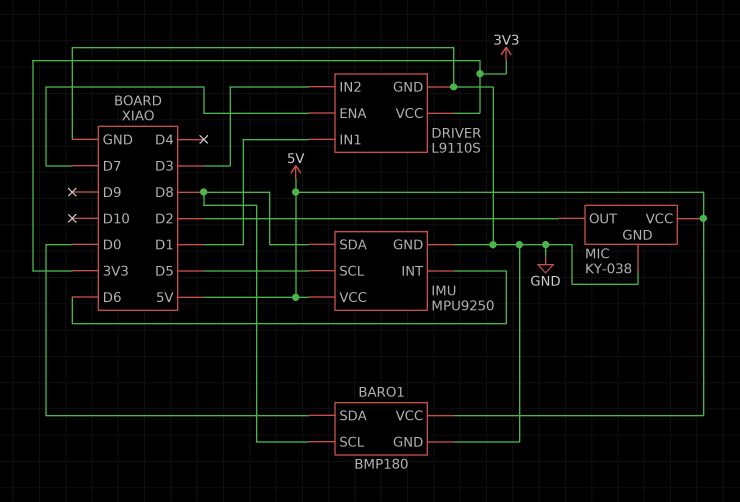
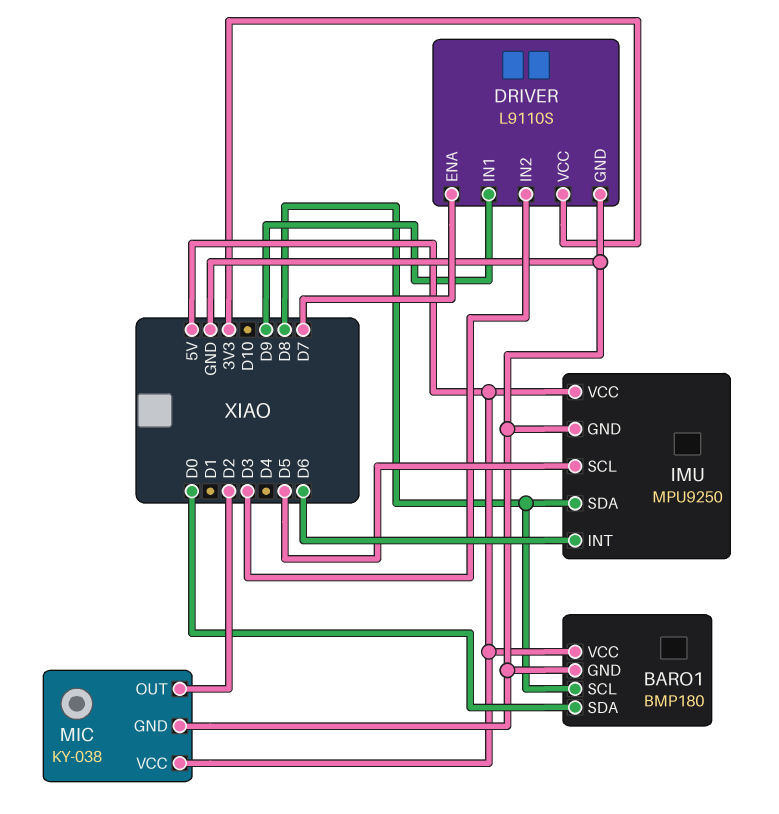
DRIVER pin IN1: D1 -> D9

